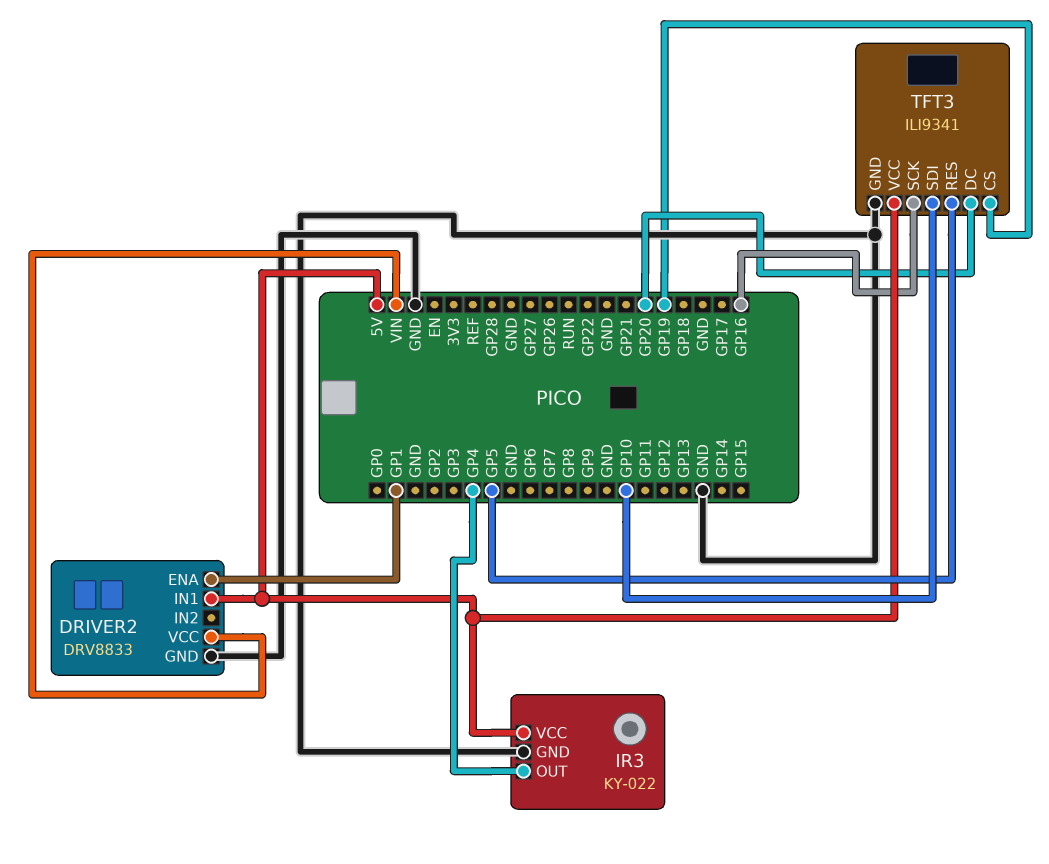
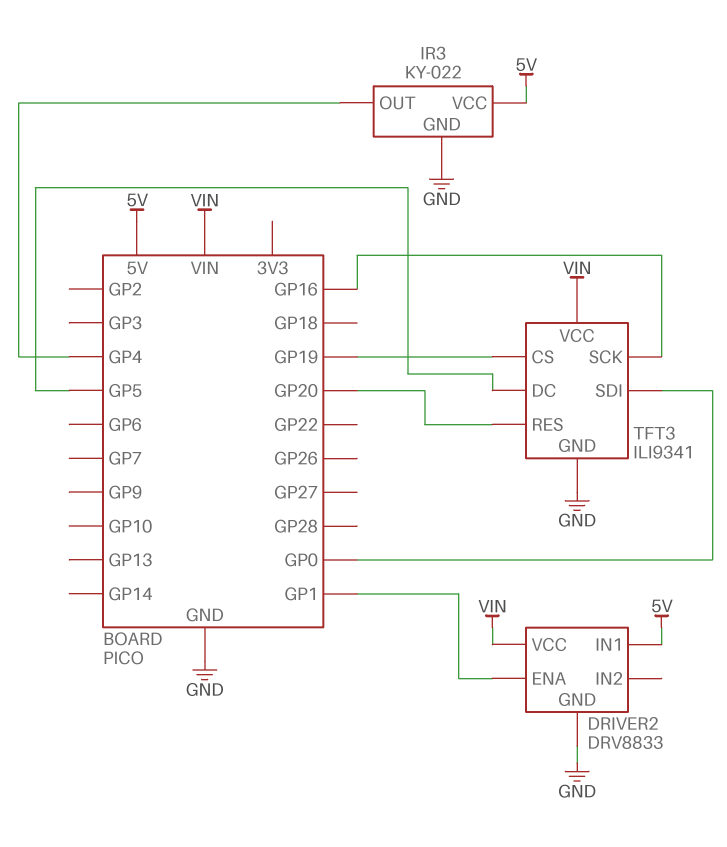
TFT3 pin DC: GP20 -> GP5
TFT3 pin RES: GP5 -> GP20
TFT3 pin SDI: GP10 -> GP0
TFT3 pin VCC: 5V -> VIN

